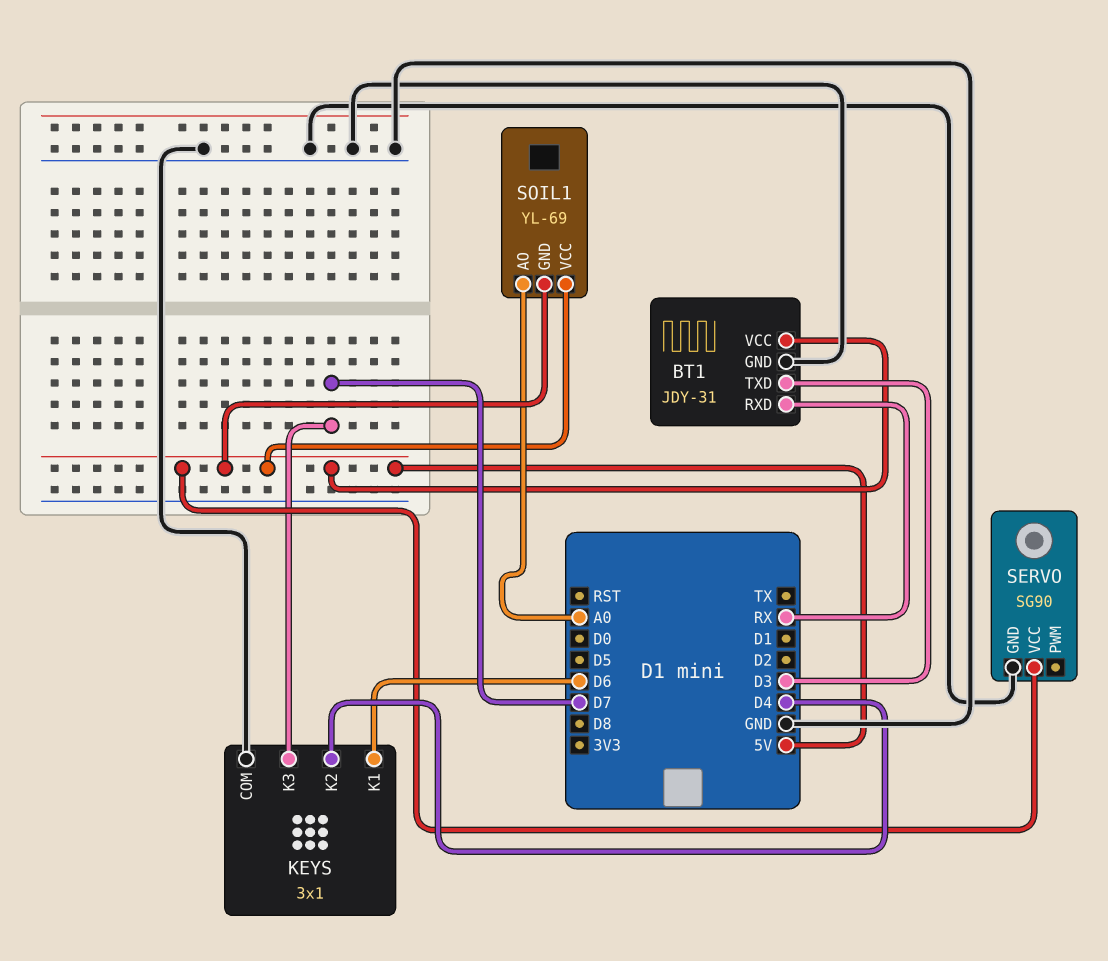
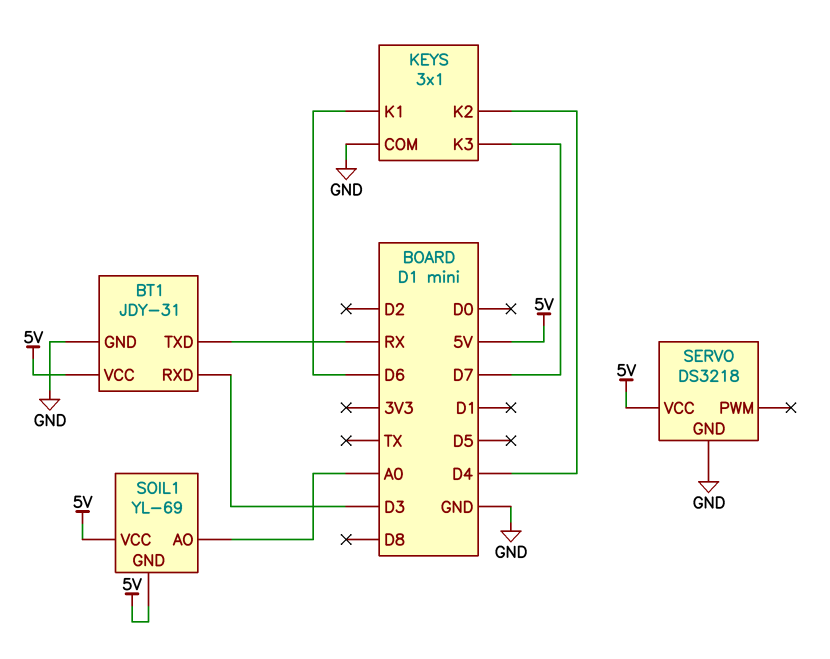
BT1 pin RXD: RX -> D3
BT1 pin TXD: D3 -> RX
SERVO: SG90 -> DS3218

